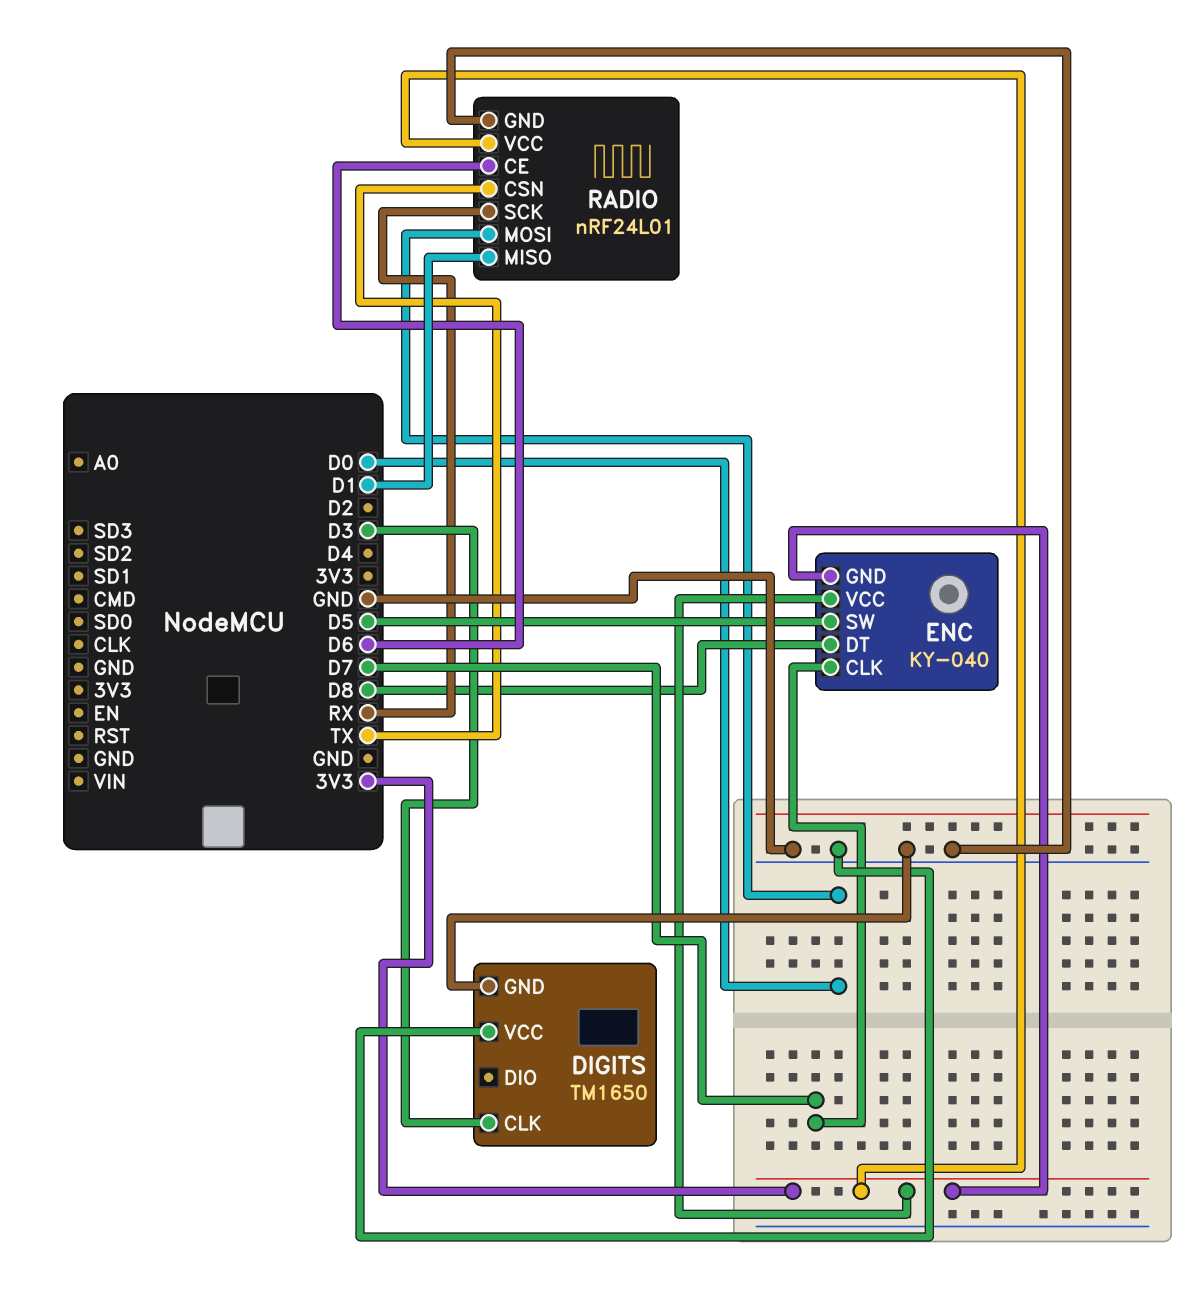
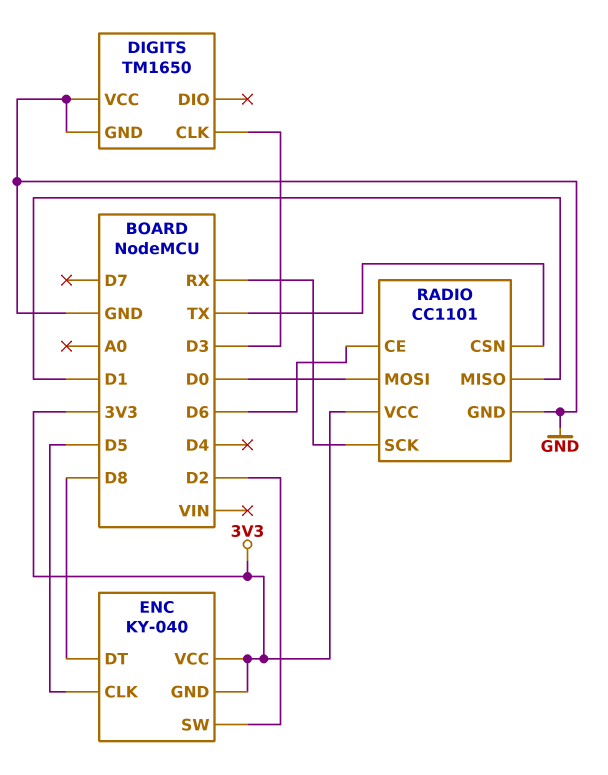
ENC pin CLK: D7 -> D5
ENC pin SW: D5 -> D2
RADIO: nRF24L01 -> CC1101

